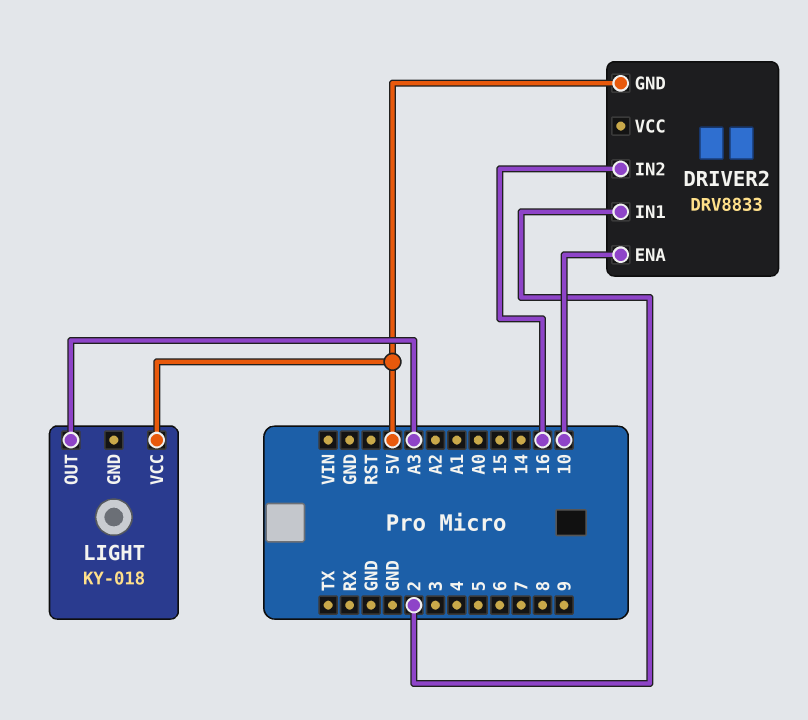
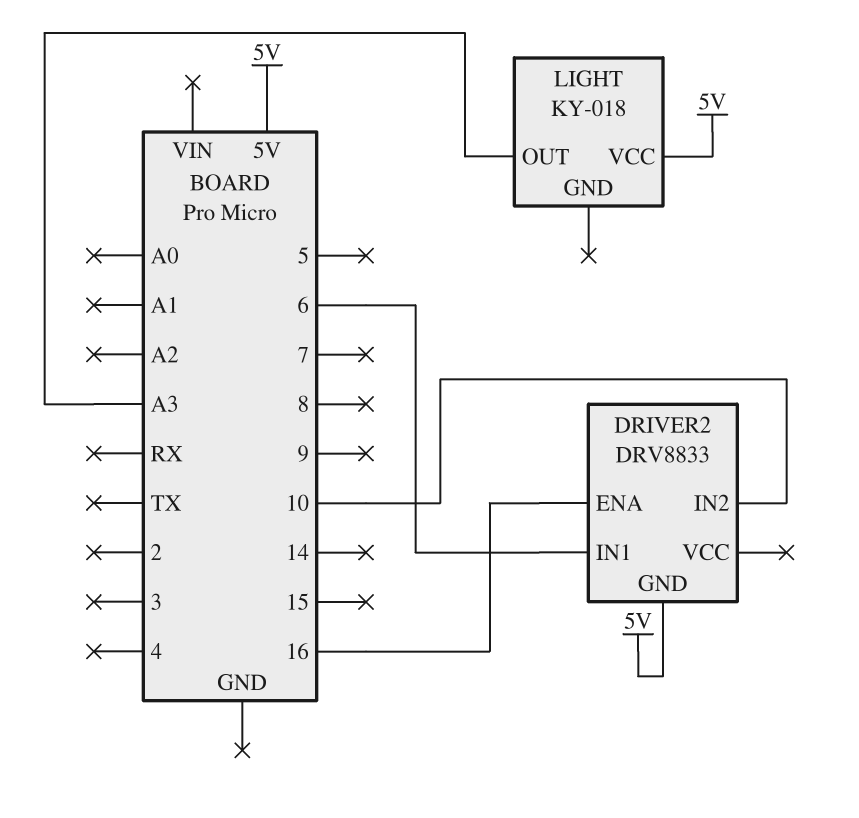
DRIVER2 pin ENA: 10 -> 16
DRIVER2 pin IN1: 2 -> 6
DRIVER2 pin IN2: 16 -> 10

